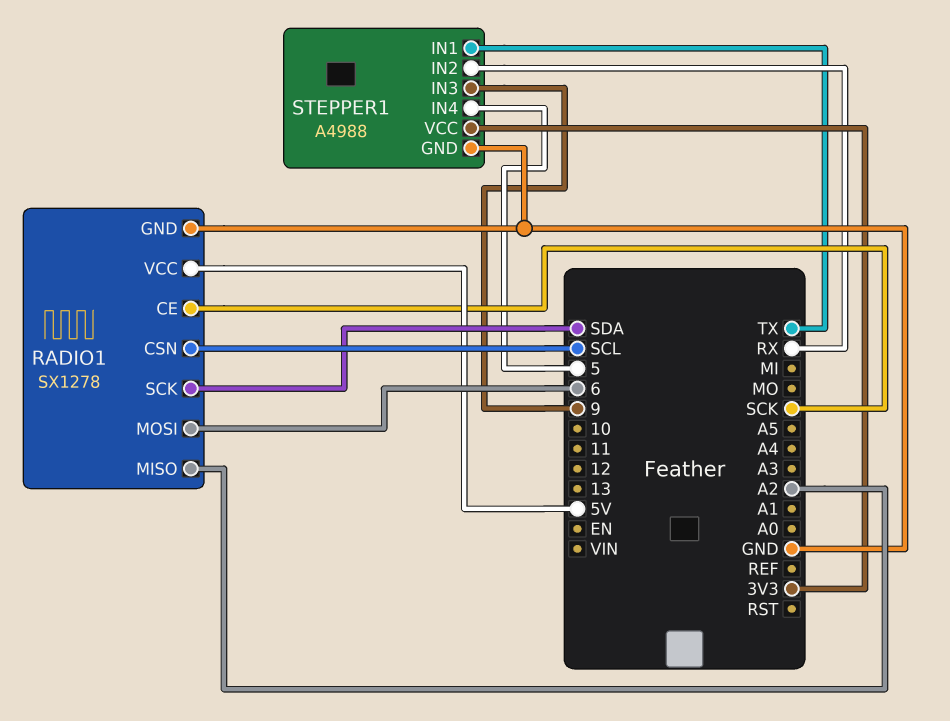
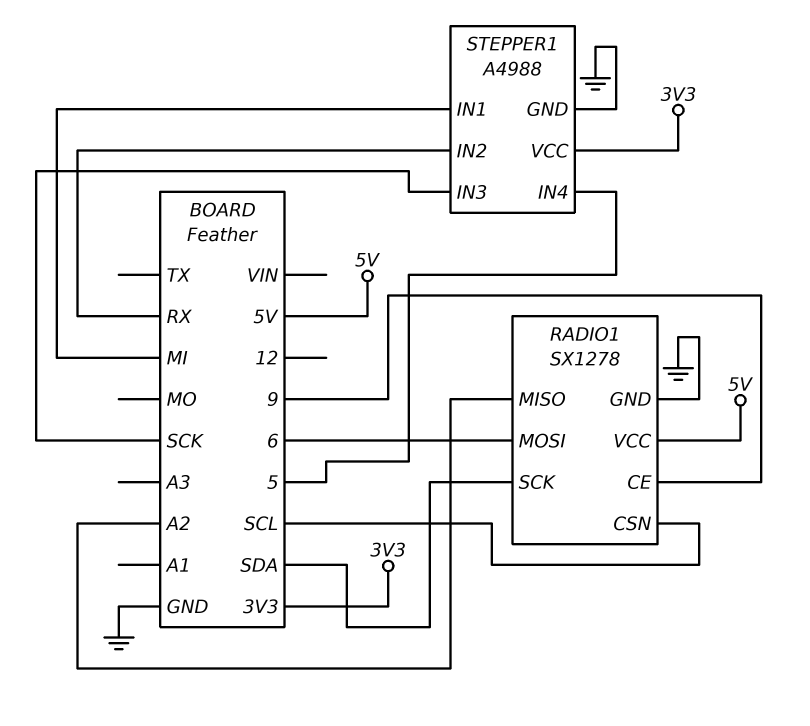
RADIO1 pin CE: SCK -> 9
STEPPER1 pin IN1: TX -> MI
STEPPER1 pin IN3: 9 -> SCK

